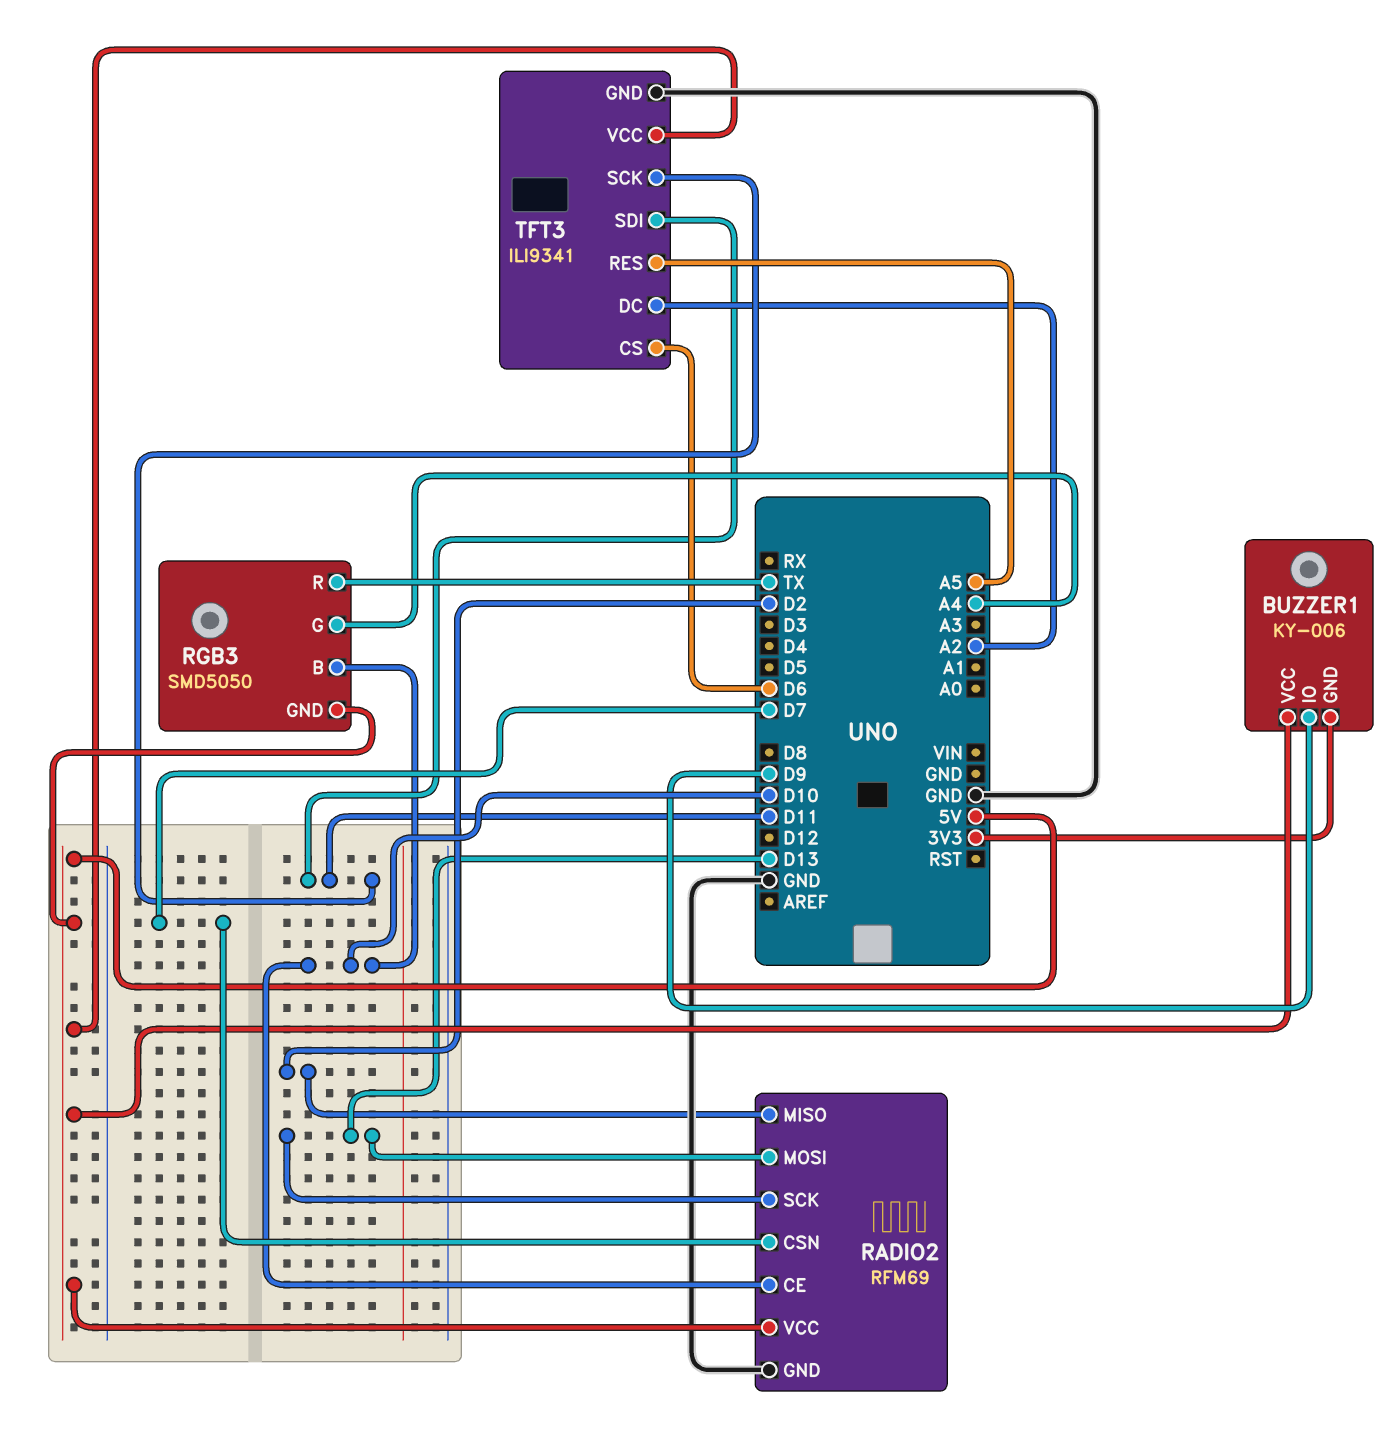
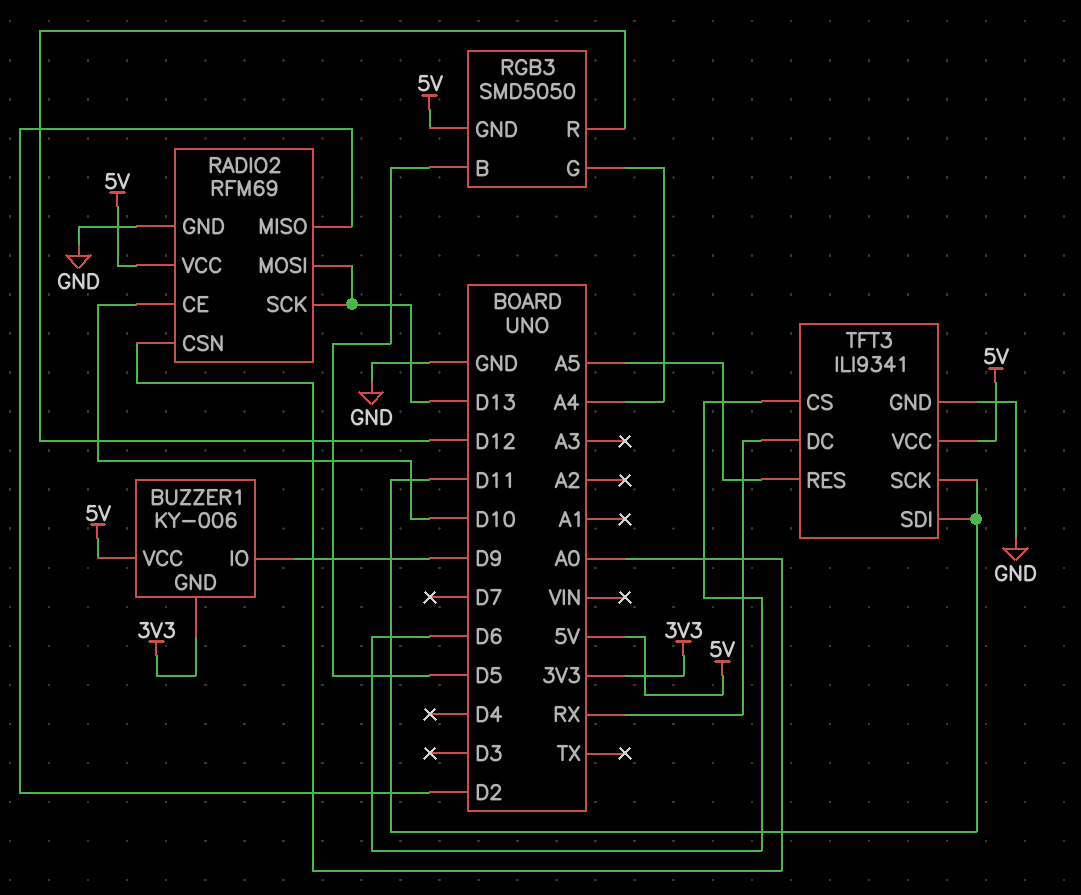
RADIO2 pin CSN: D7 -> A0
RGB3 pin B: D10 -> D5
RGB3 pin R: TX -> D12
TFT3 pin DC: A2 -> RX

